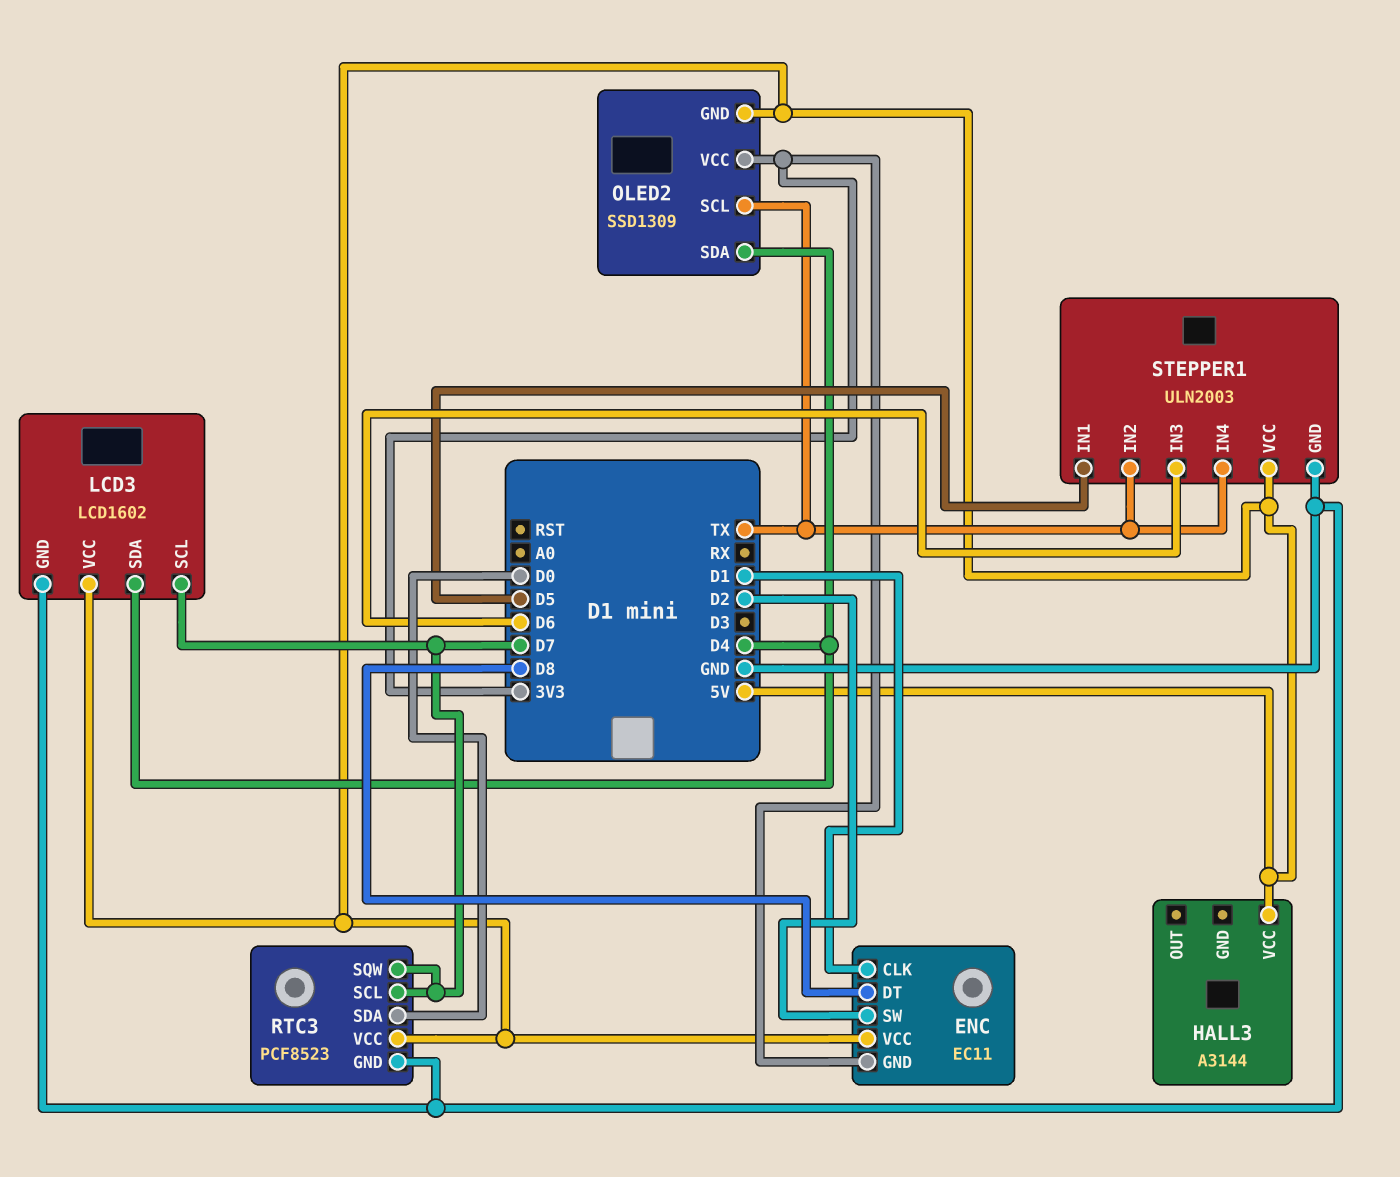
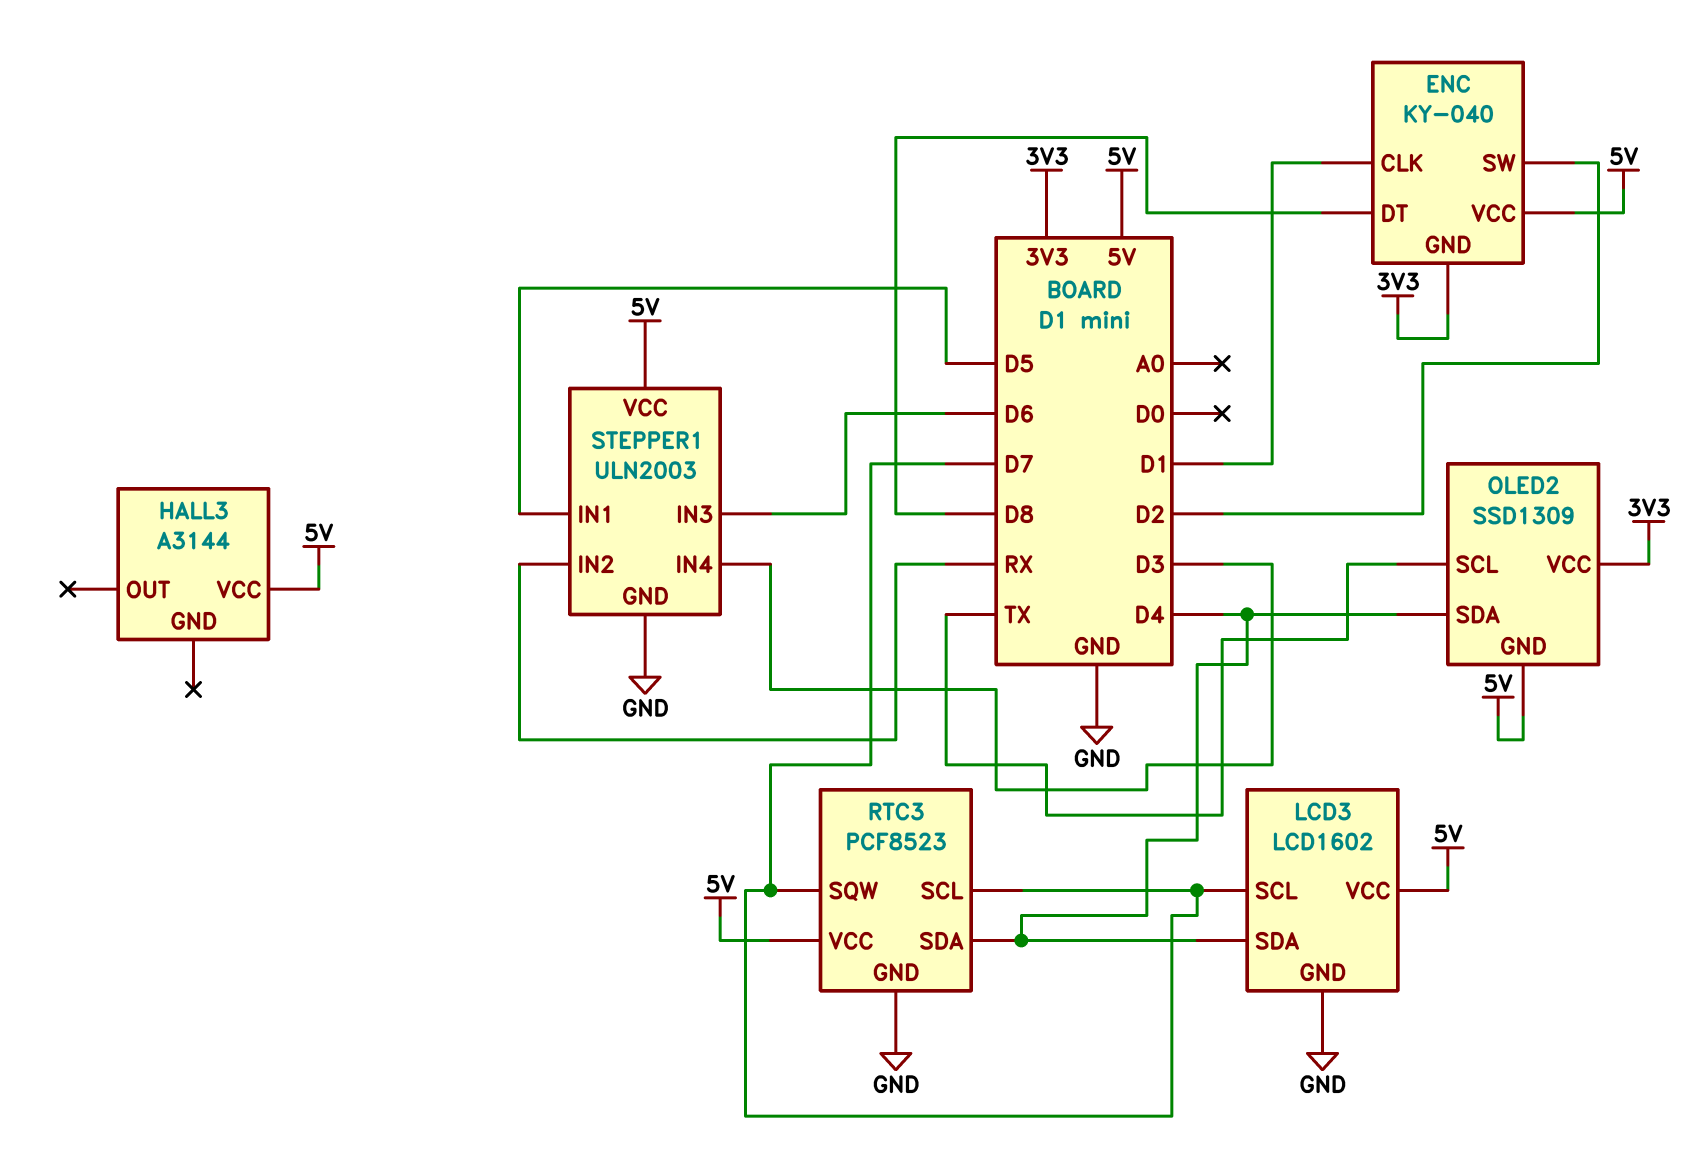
ENC: EC11 -> KY-040
RTC3 pin SDA: D0 -> D4
STEPPER1 pin IN2: TX -> RX
STEPPER1 pin IN4: TX -> D3

